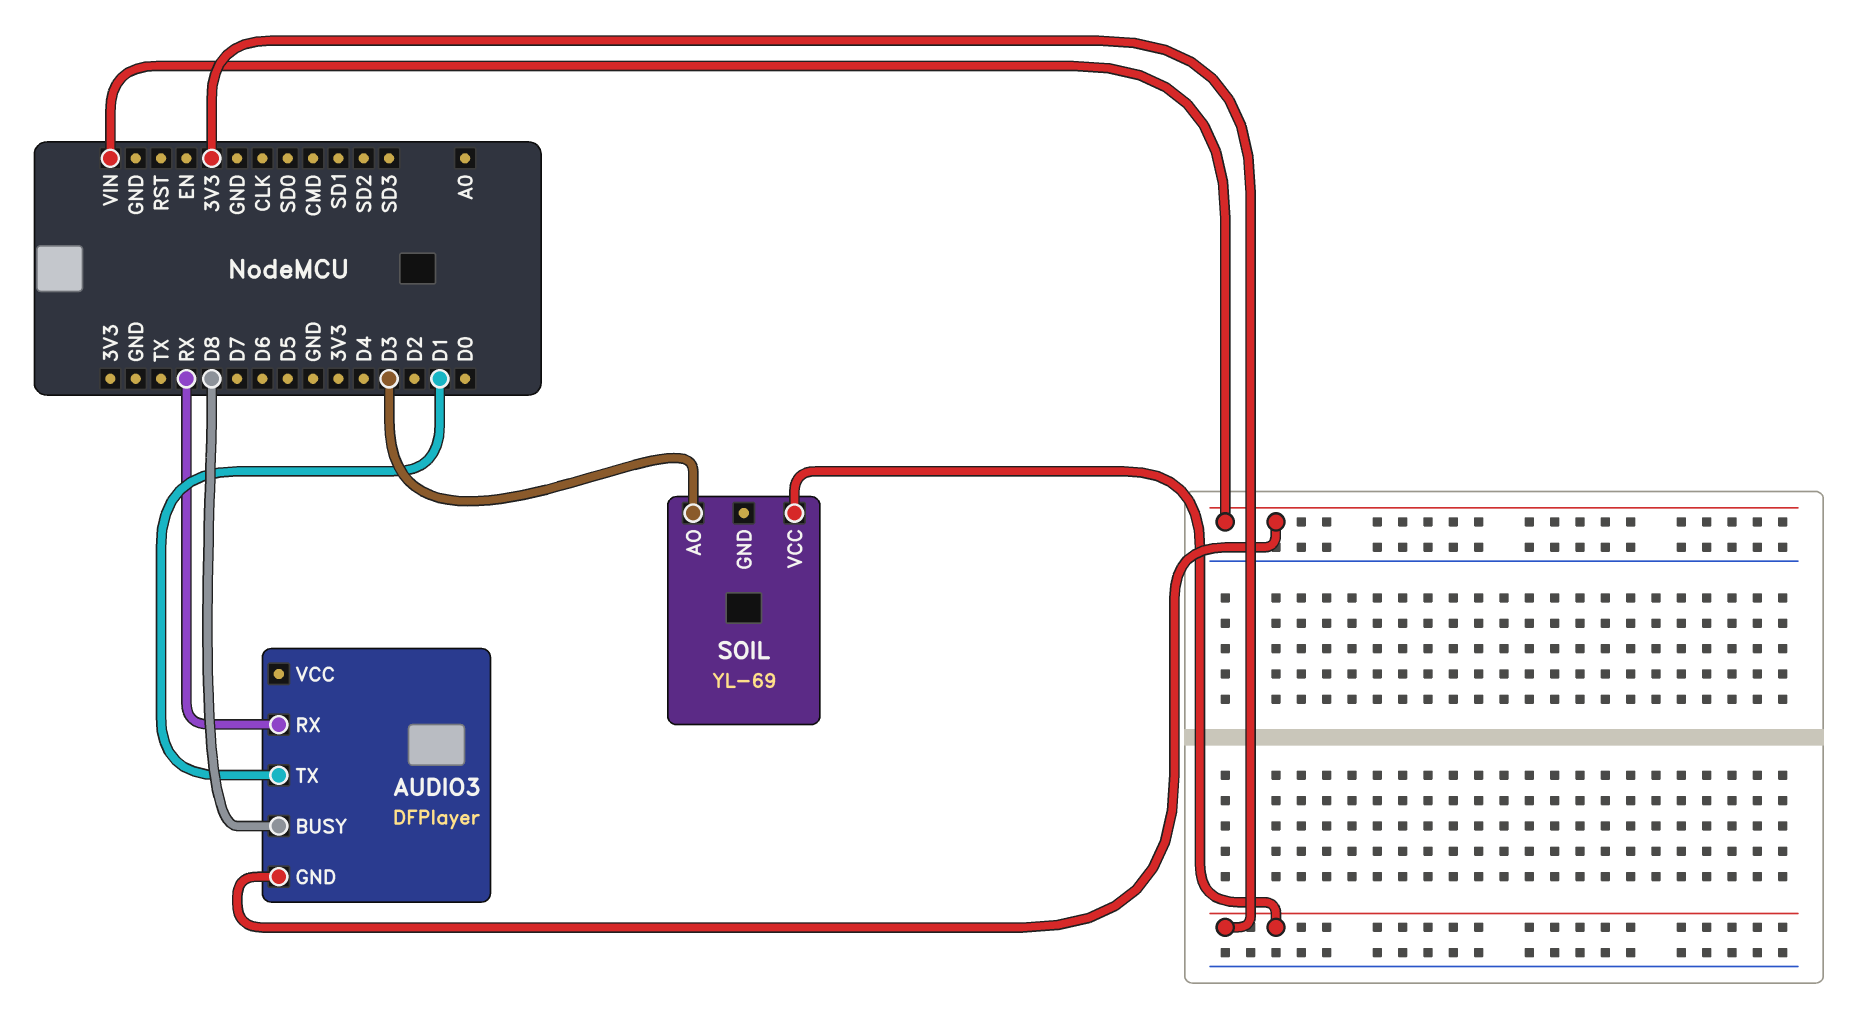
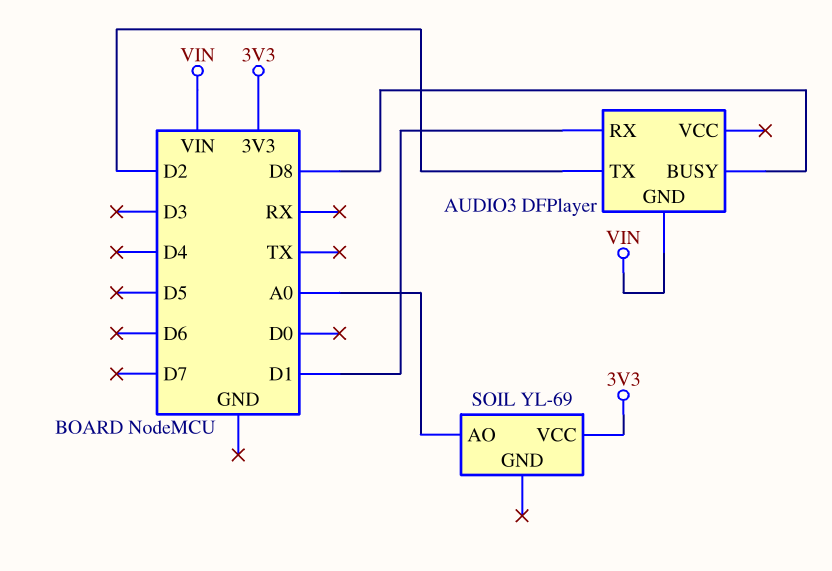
AUDIO3 pin RX: RX -> D1
AUDIO3 pin TX: D1 -> D2
SOIL pin AO: D3 -> A0

